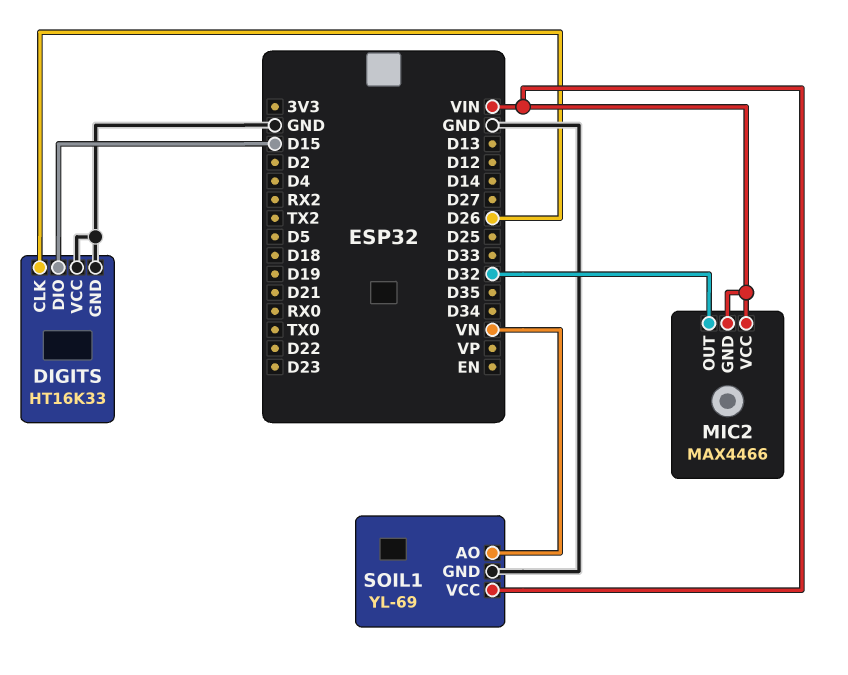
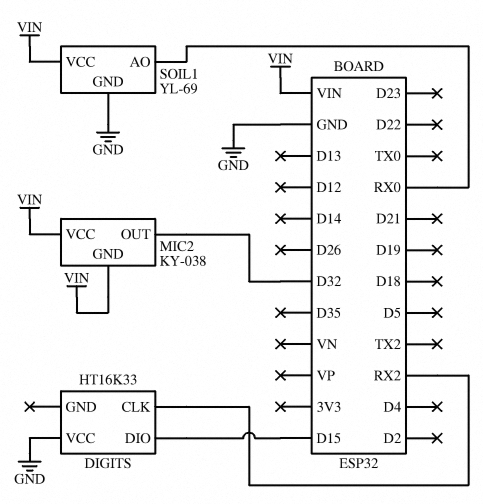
DIGITS pin CLK: D26 -> RX2
DIGITS pin GND: GND -> none
MIC2: MAX4466 -> KY-038
SOIL1 pin AO: VN -> RX0

